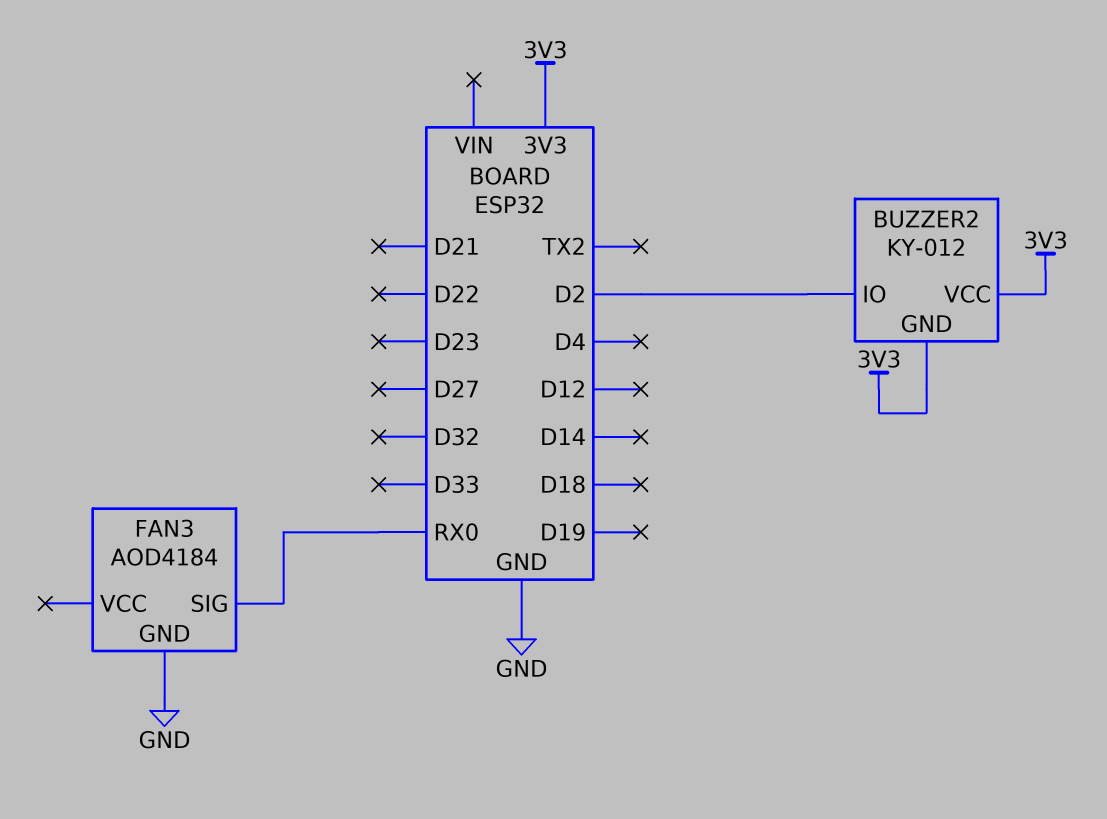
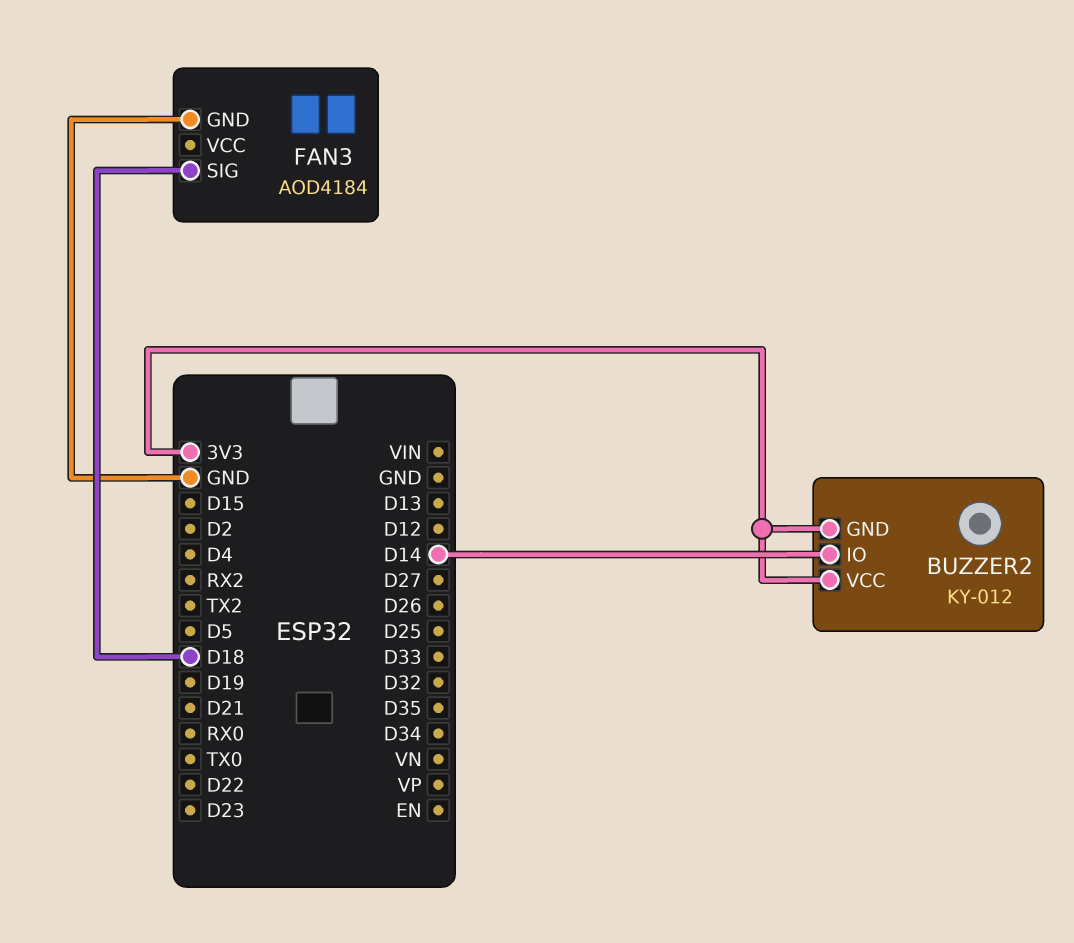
BUZZER2 pin IO: D2 -> D14
FAN3 pin SIG: RX0 -> D18

